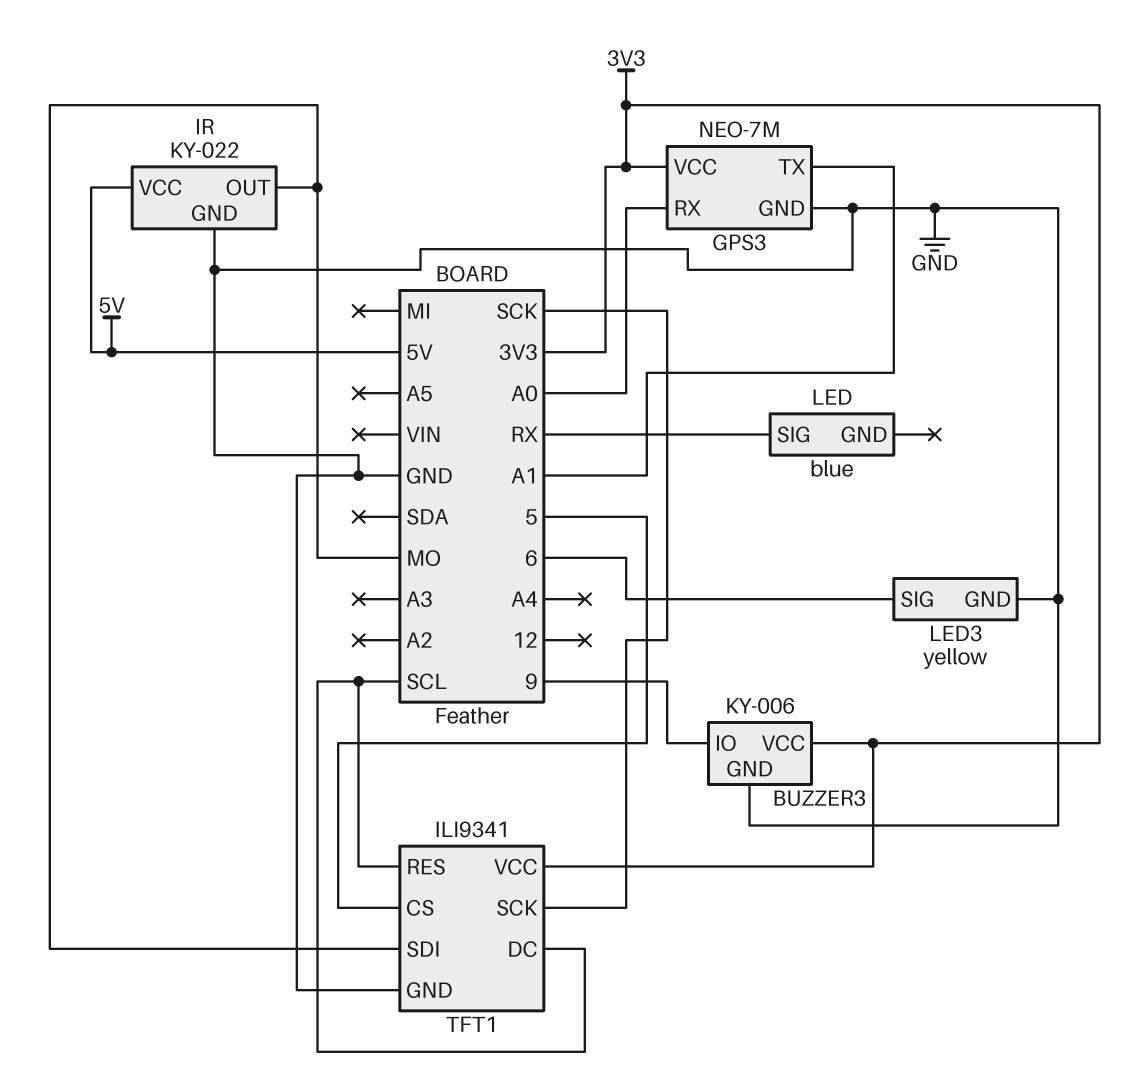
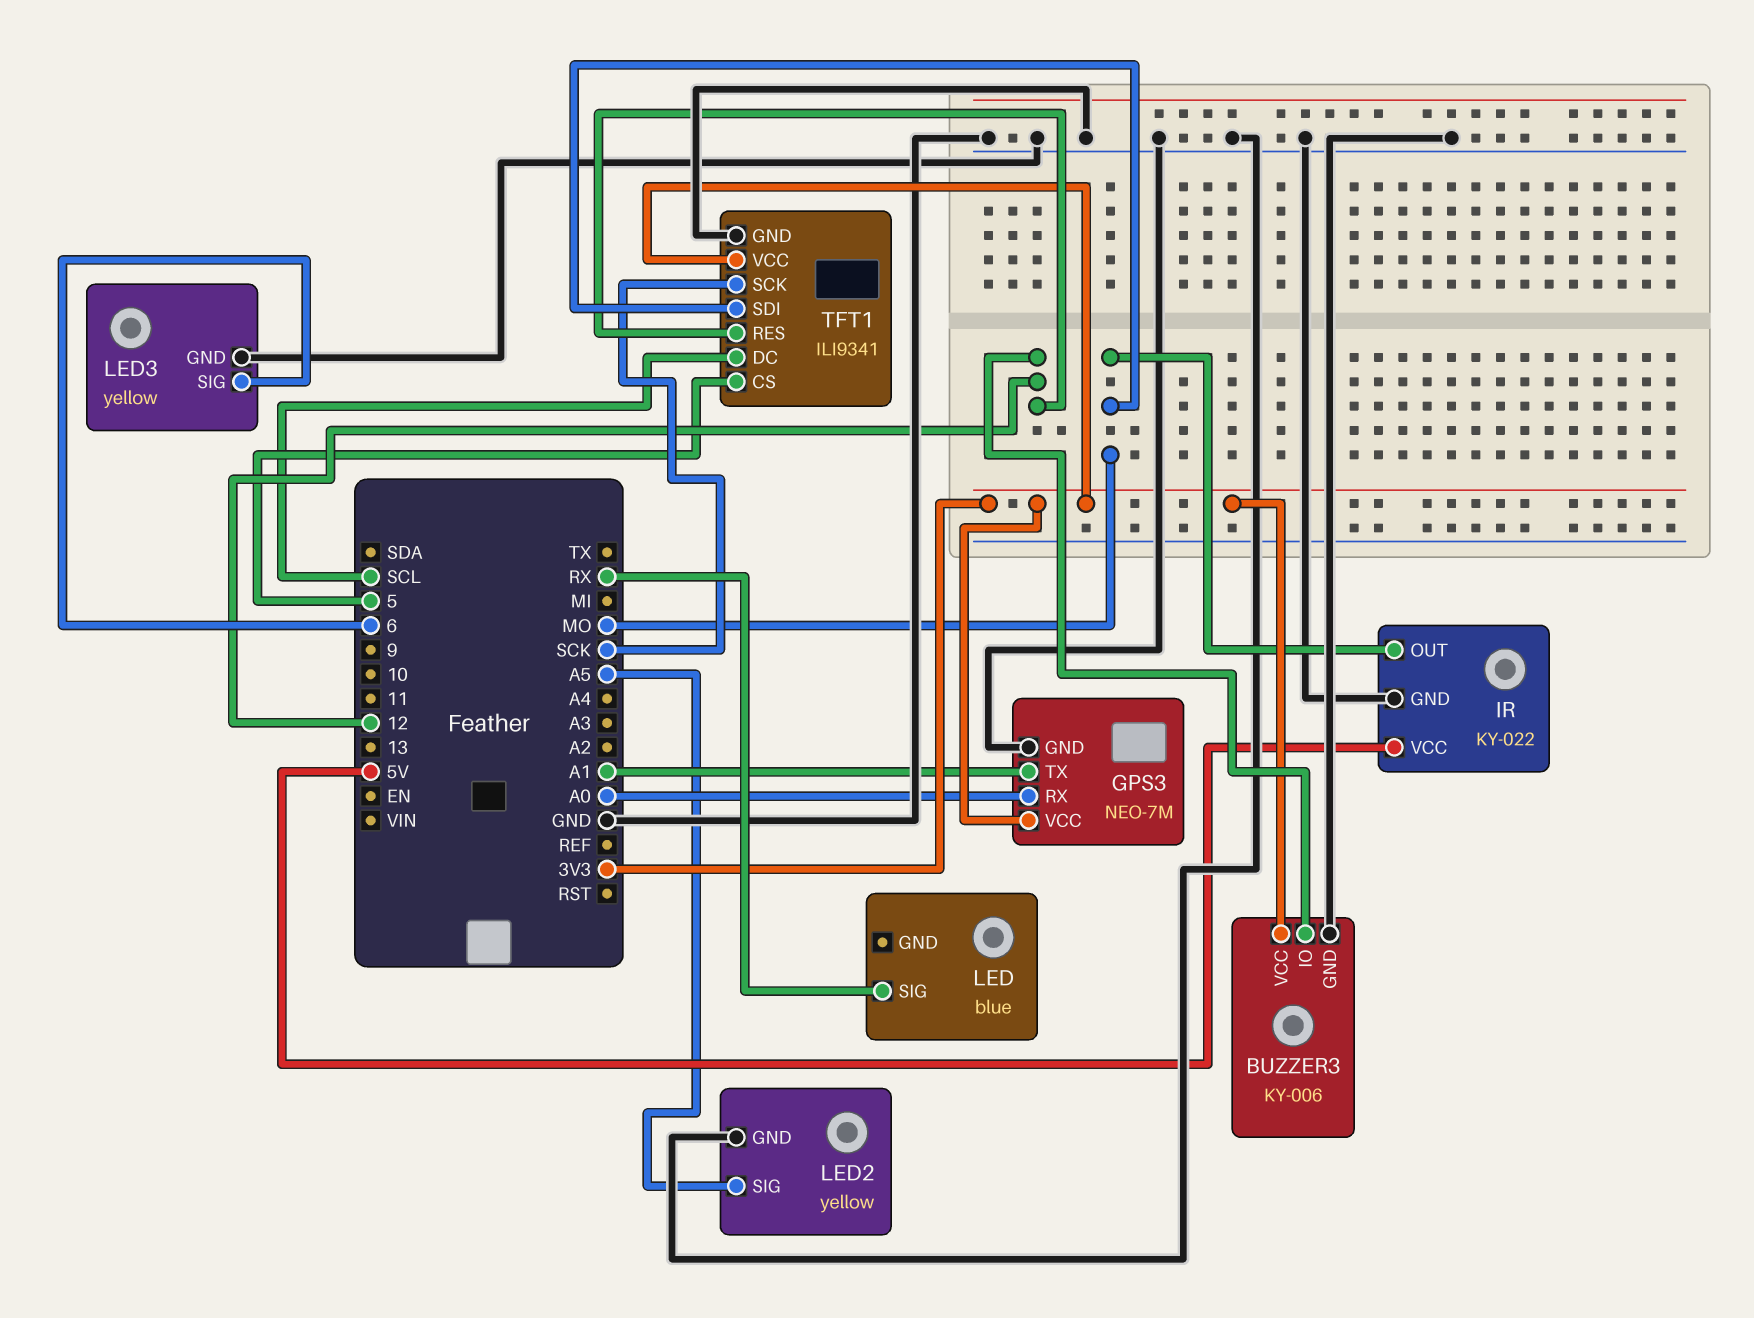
BUZZER3 pin IO: 9 -> 12
LED2: none -> yellow
LED2 pin GND: none -> GND
LED2 pin SIG: none -> A5
TFT1 pin RES: SCL -> 12

